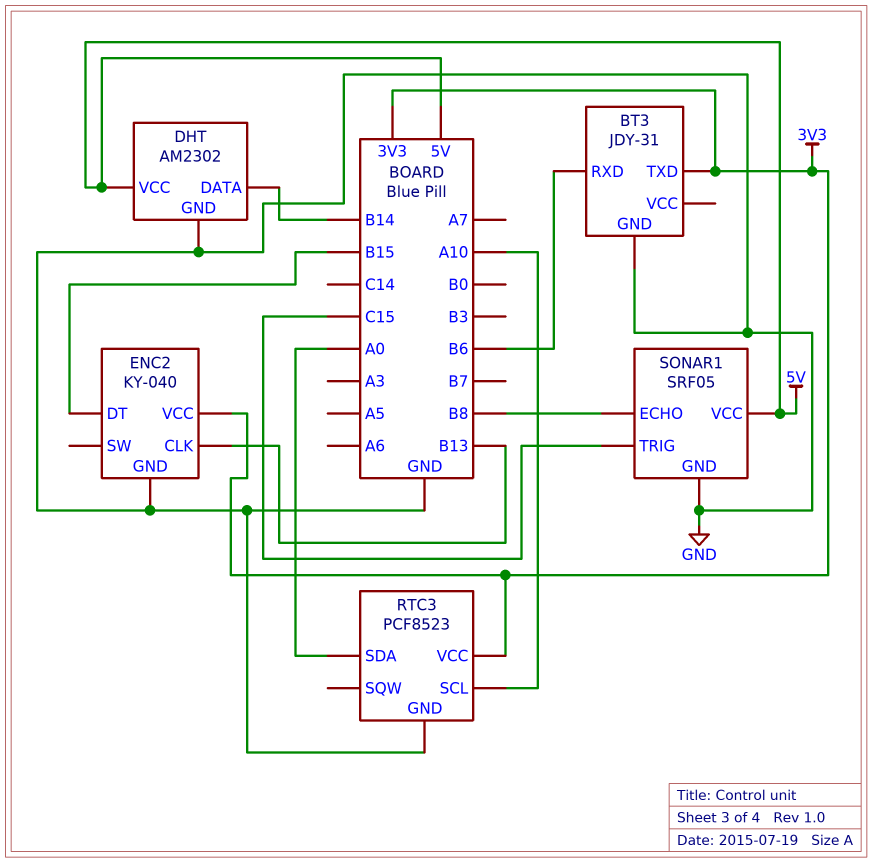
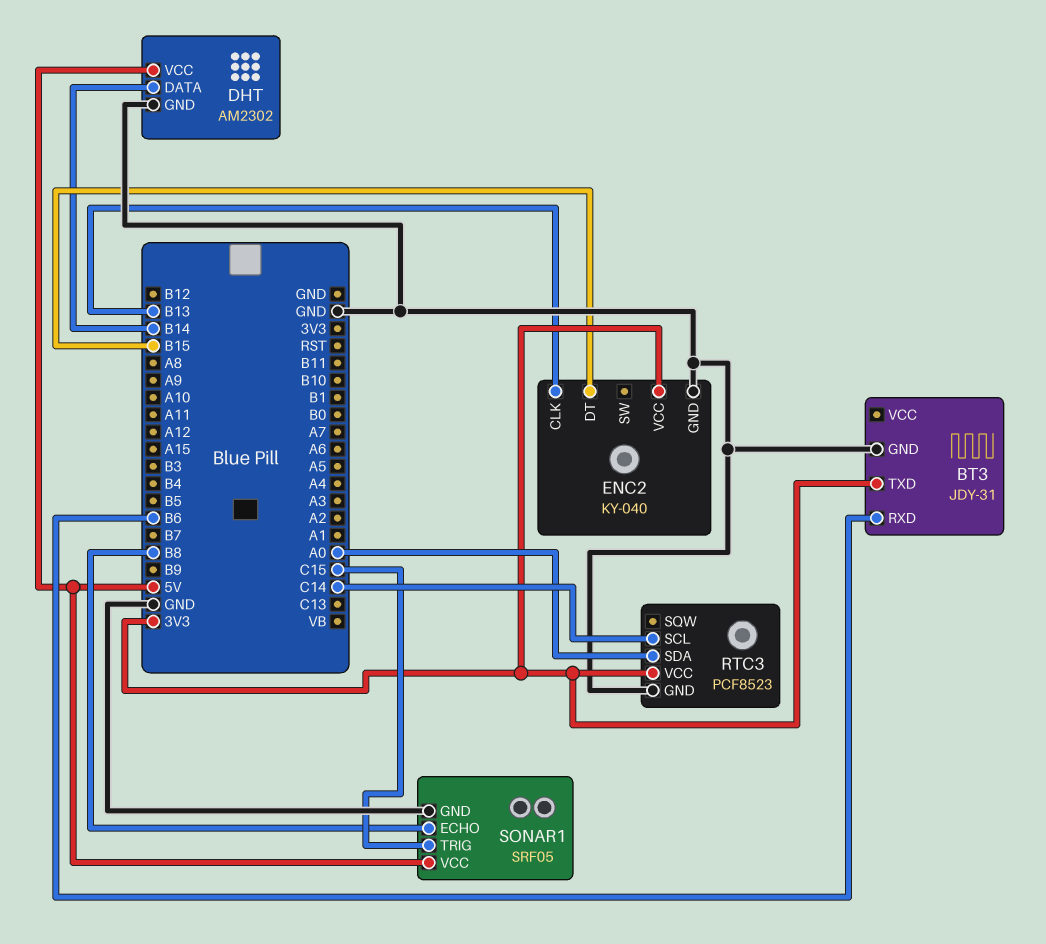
RTC3 pin SCL: A10 -> C14

